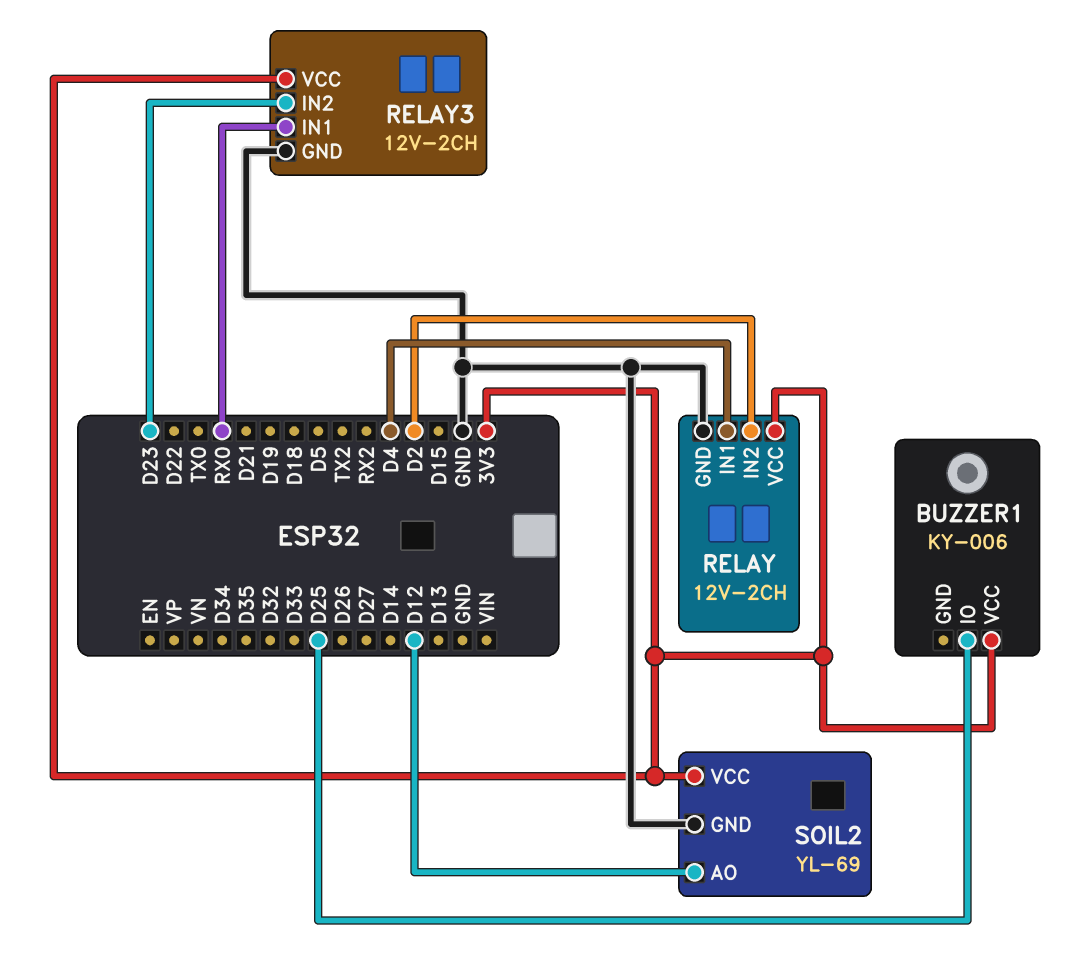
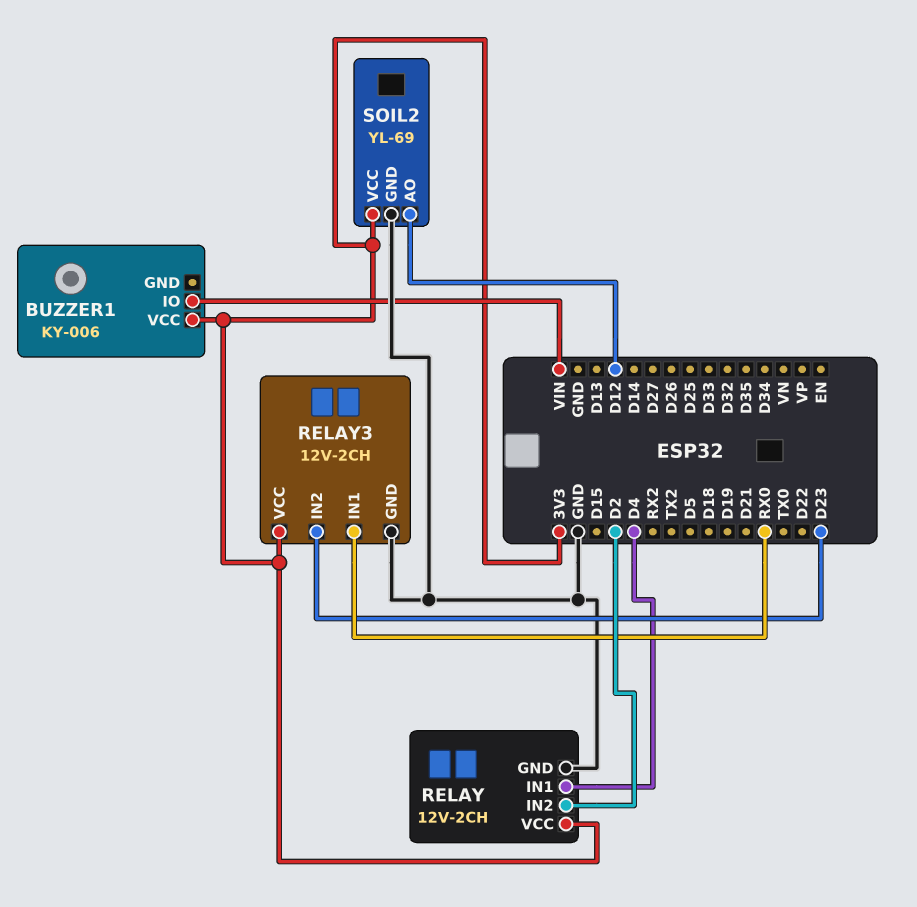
BUZZER1 pin IO: D25 -> VIN

